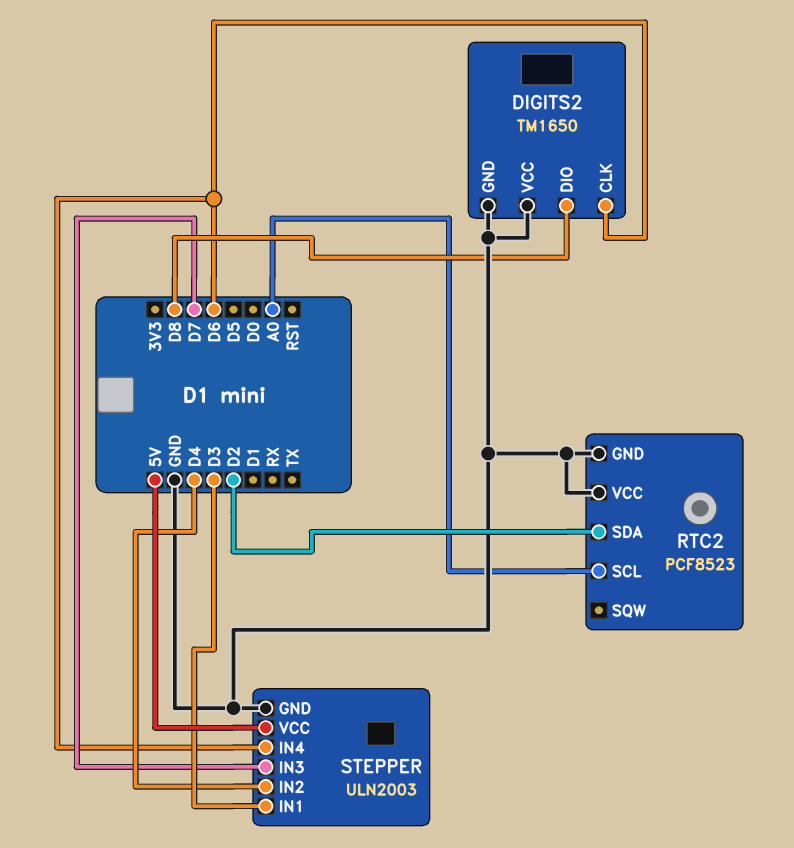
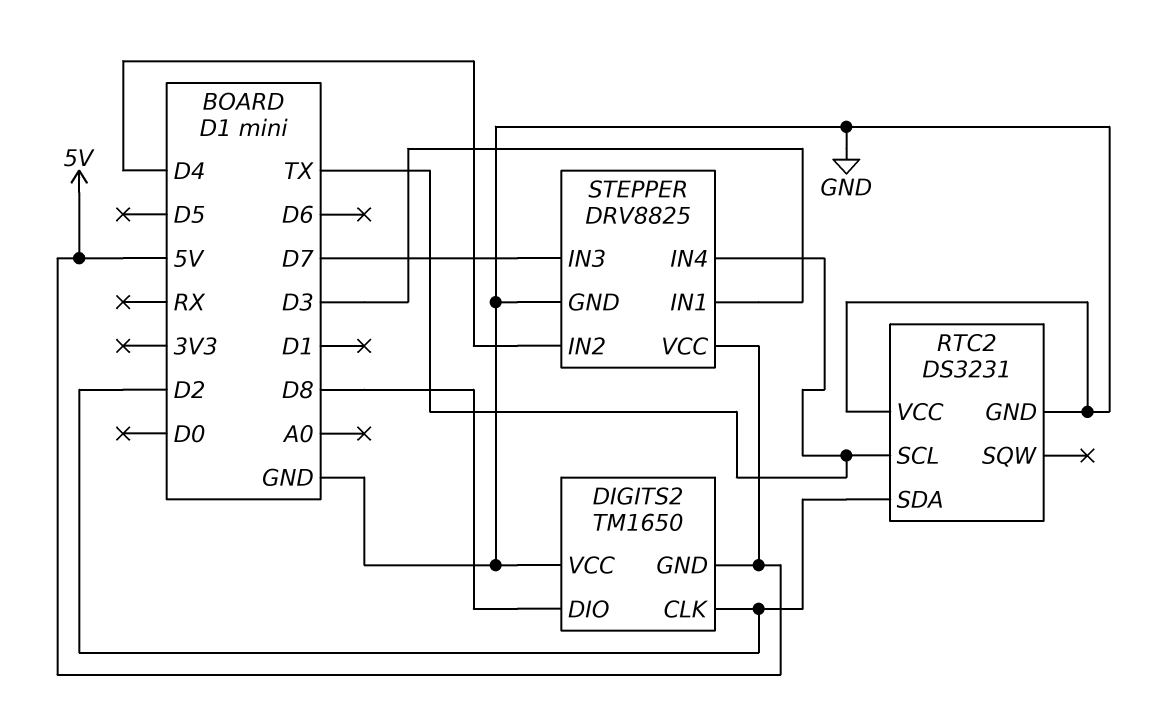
DIGITS2 pin CLK: D6 -> D2
DIGITS2 pin GND: GND -> 5V
RTC2: PCF8523 -> DS3231
RTC2 pin SCL: A0 -> TX
STEPPER: ULN2003 -> DRV8825
STEPPER pin IN4: D6 -> TX

